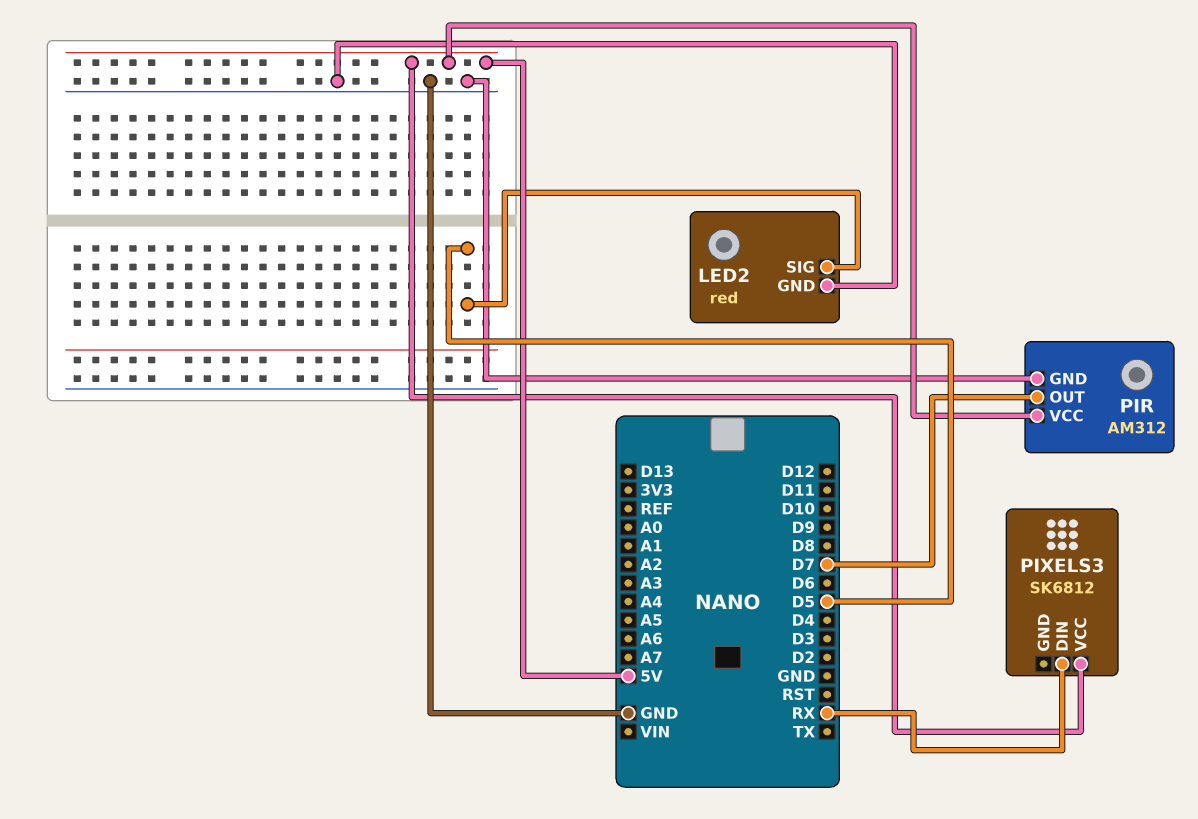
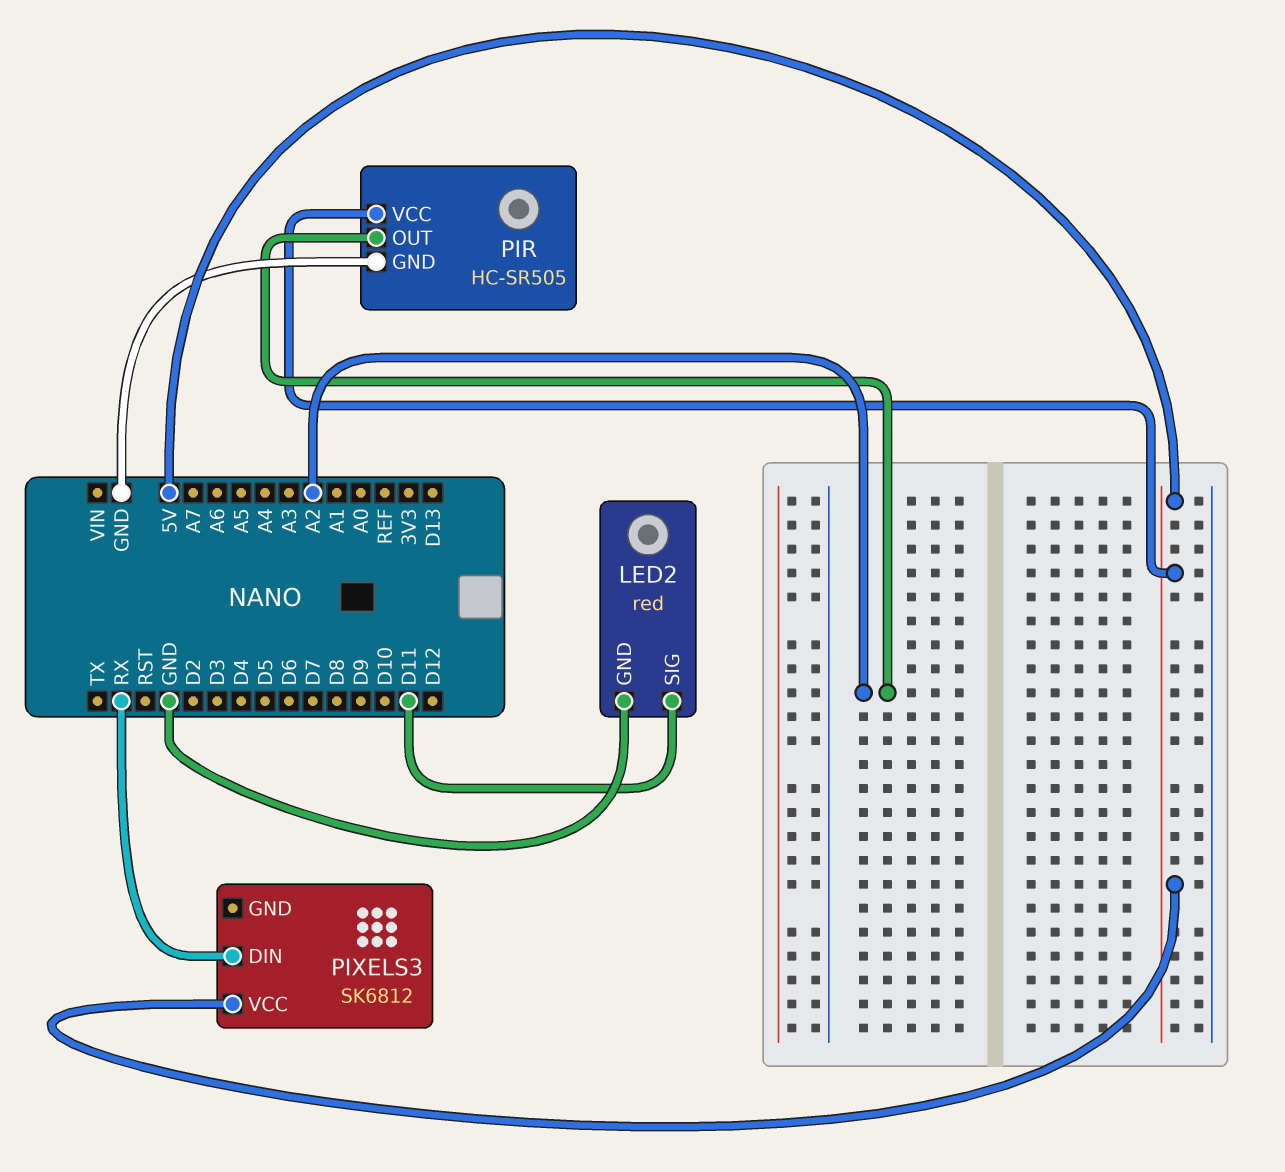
LED2 pin SIG: D5 -> D11
PIR: AM312 -> HC-SR505
PIR pin OUT: D7 -> A2

